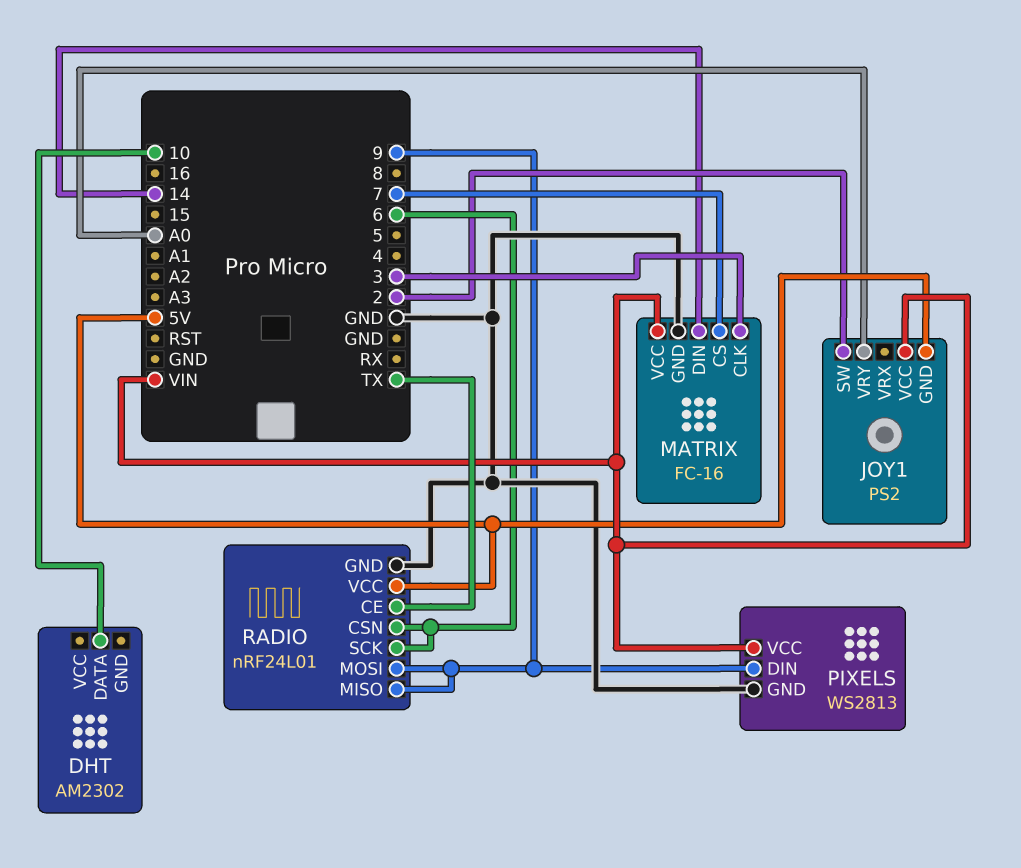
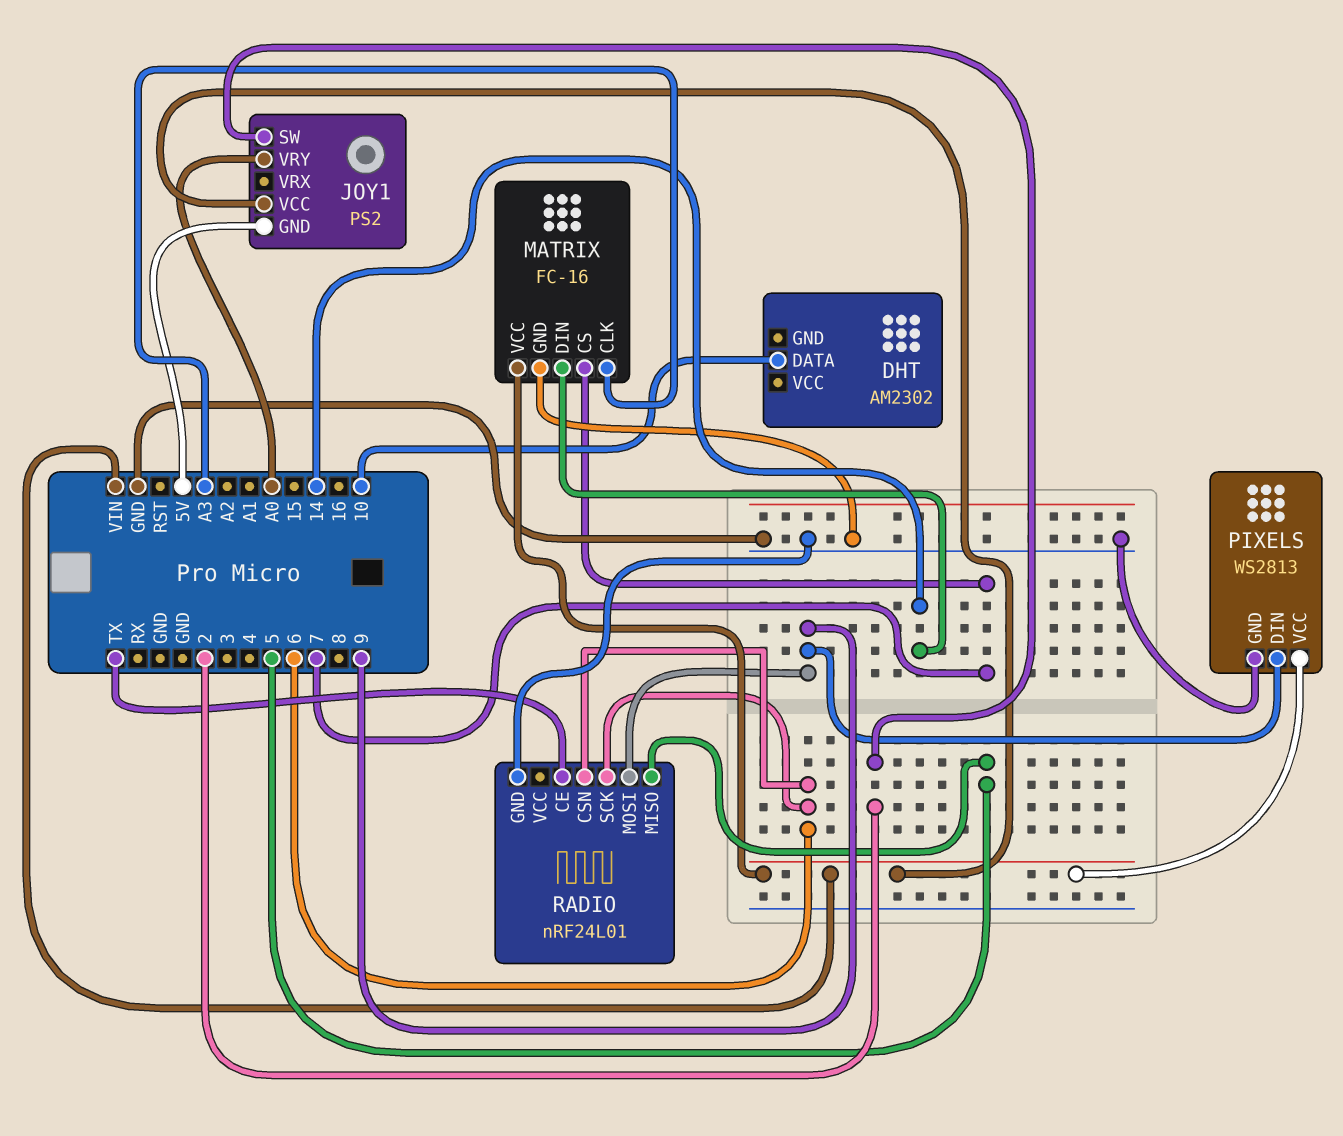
MATRIX pin CLK: 3 -> A3
RADIO pin MISO: 9 -> 5
RADIO pin VCC: 5V -> none

